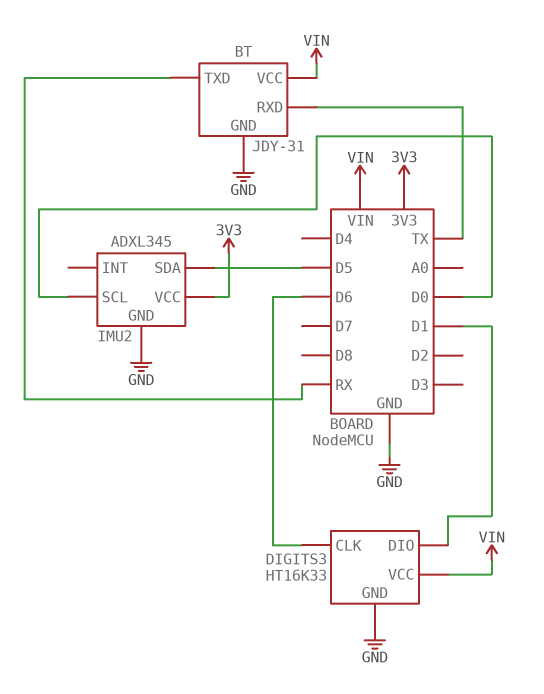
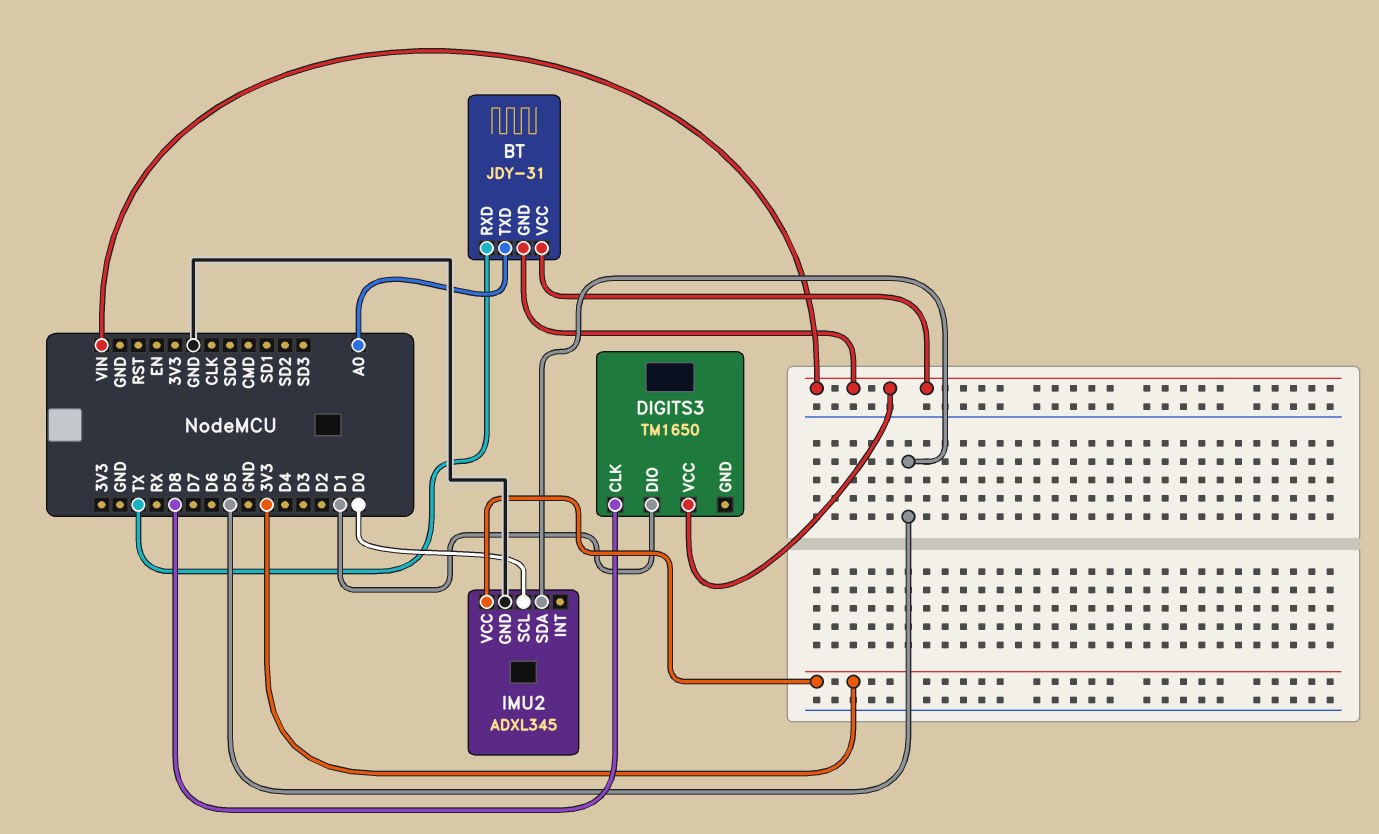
BT pin GND: GND -> VIN
BT pin TXD: RX -> A0
DIGITS3: HT16K33 -> TM1650
DIGITS3 pin CLK: D6 -> D8
DIGITS3 pin GND: GND -> none

